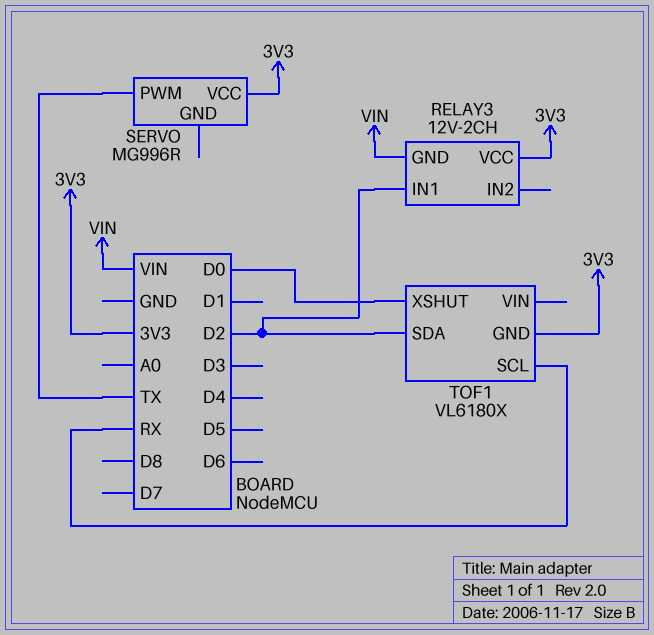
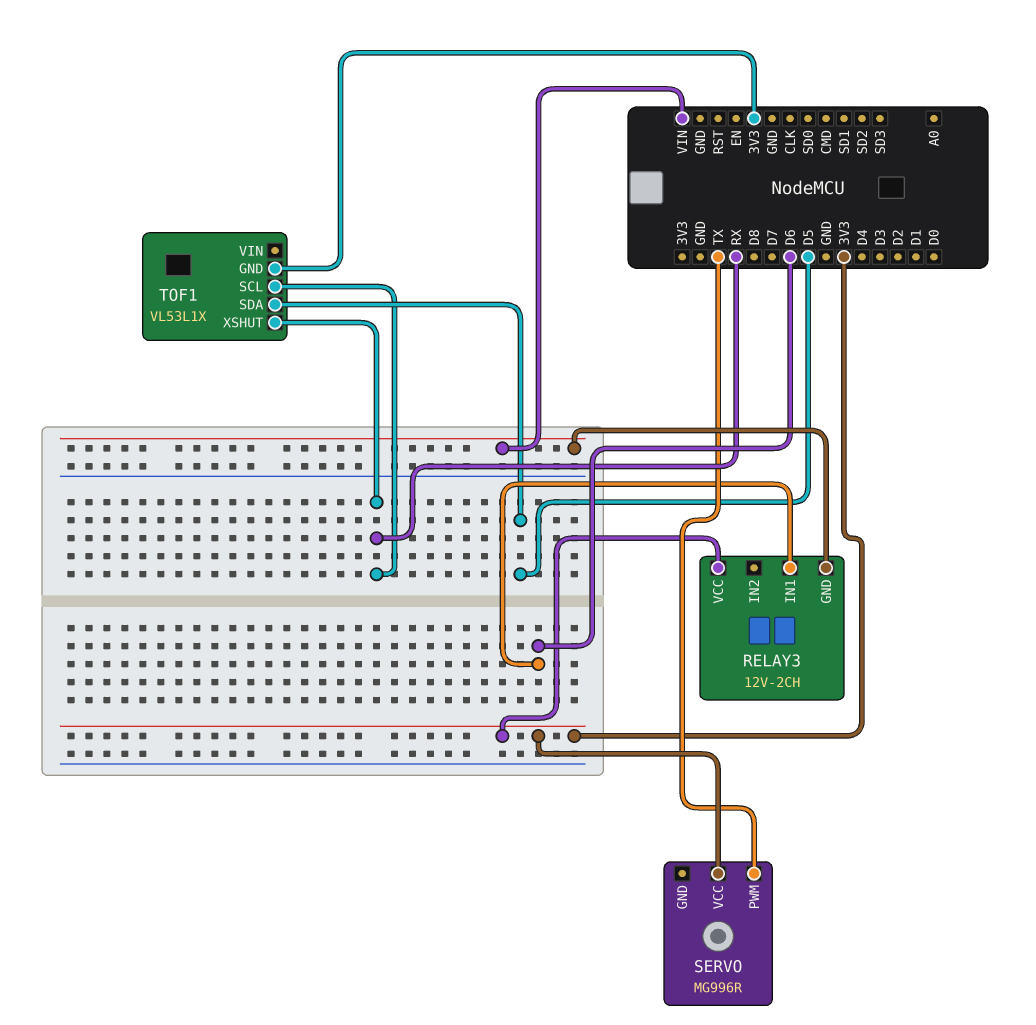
RELAY3 pin IN1: D2 -> D6
TOF1: VL6180X -> VL53L1X
TOF1 pin SDA: D2 -> D5
TOF1 pin XSHUT: D0 -> RX

